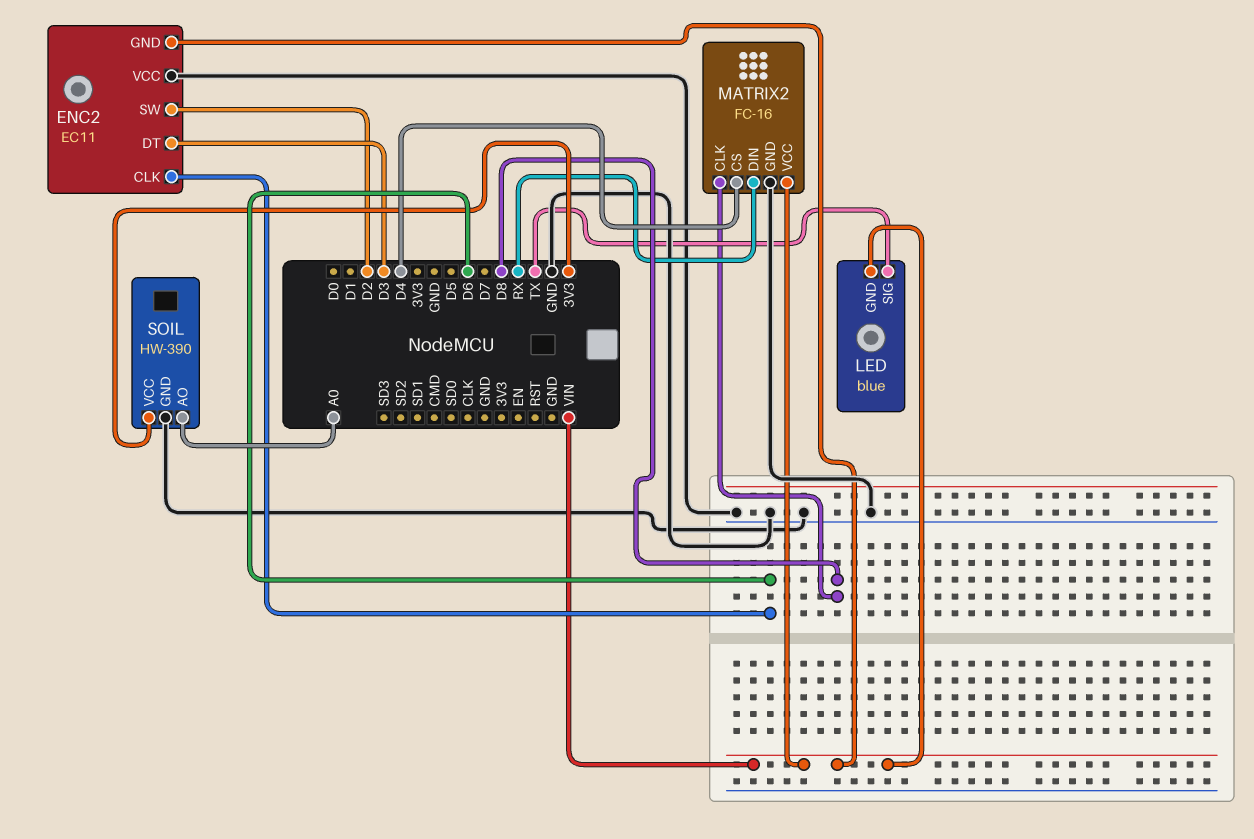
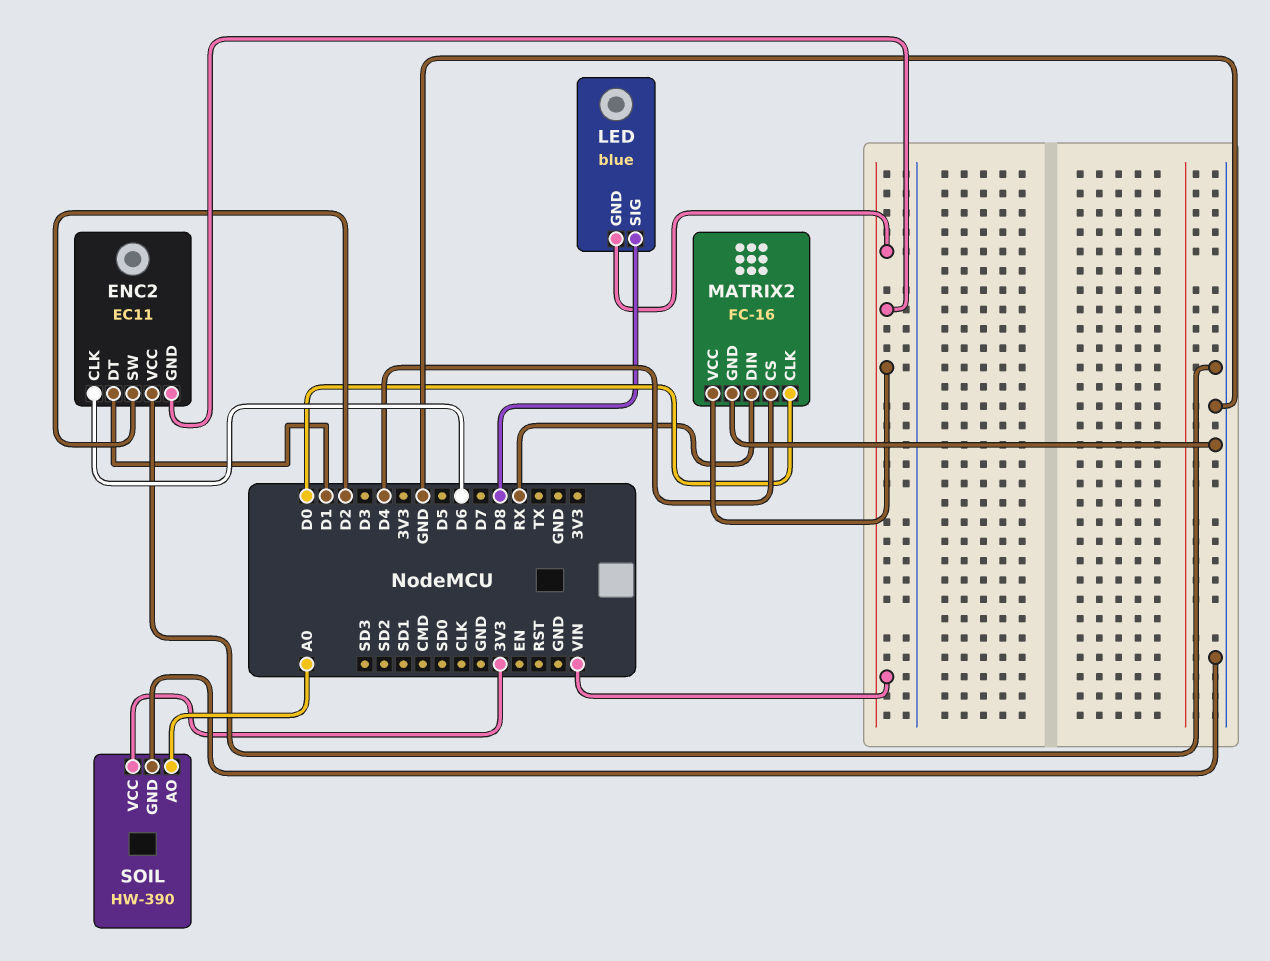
ENC2 pin DT: D3 -> D1
LED pin SIG: TX -> D8
MATRIX2 pin CLK: D8 -> D0

